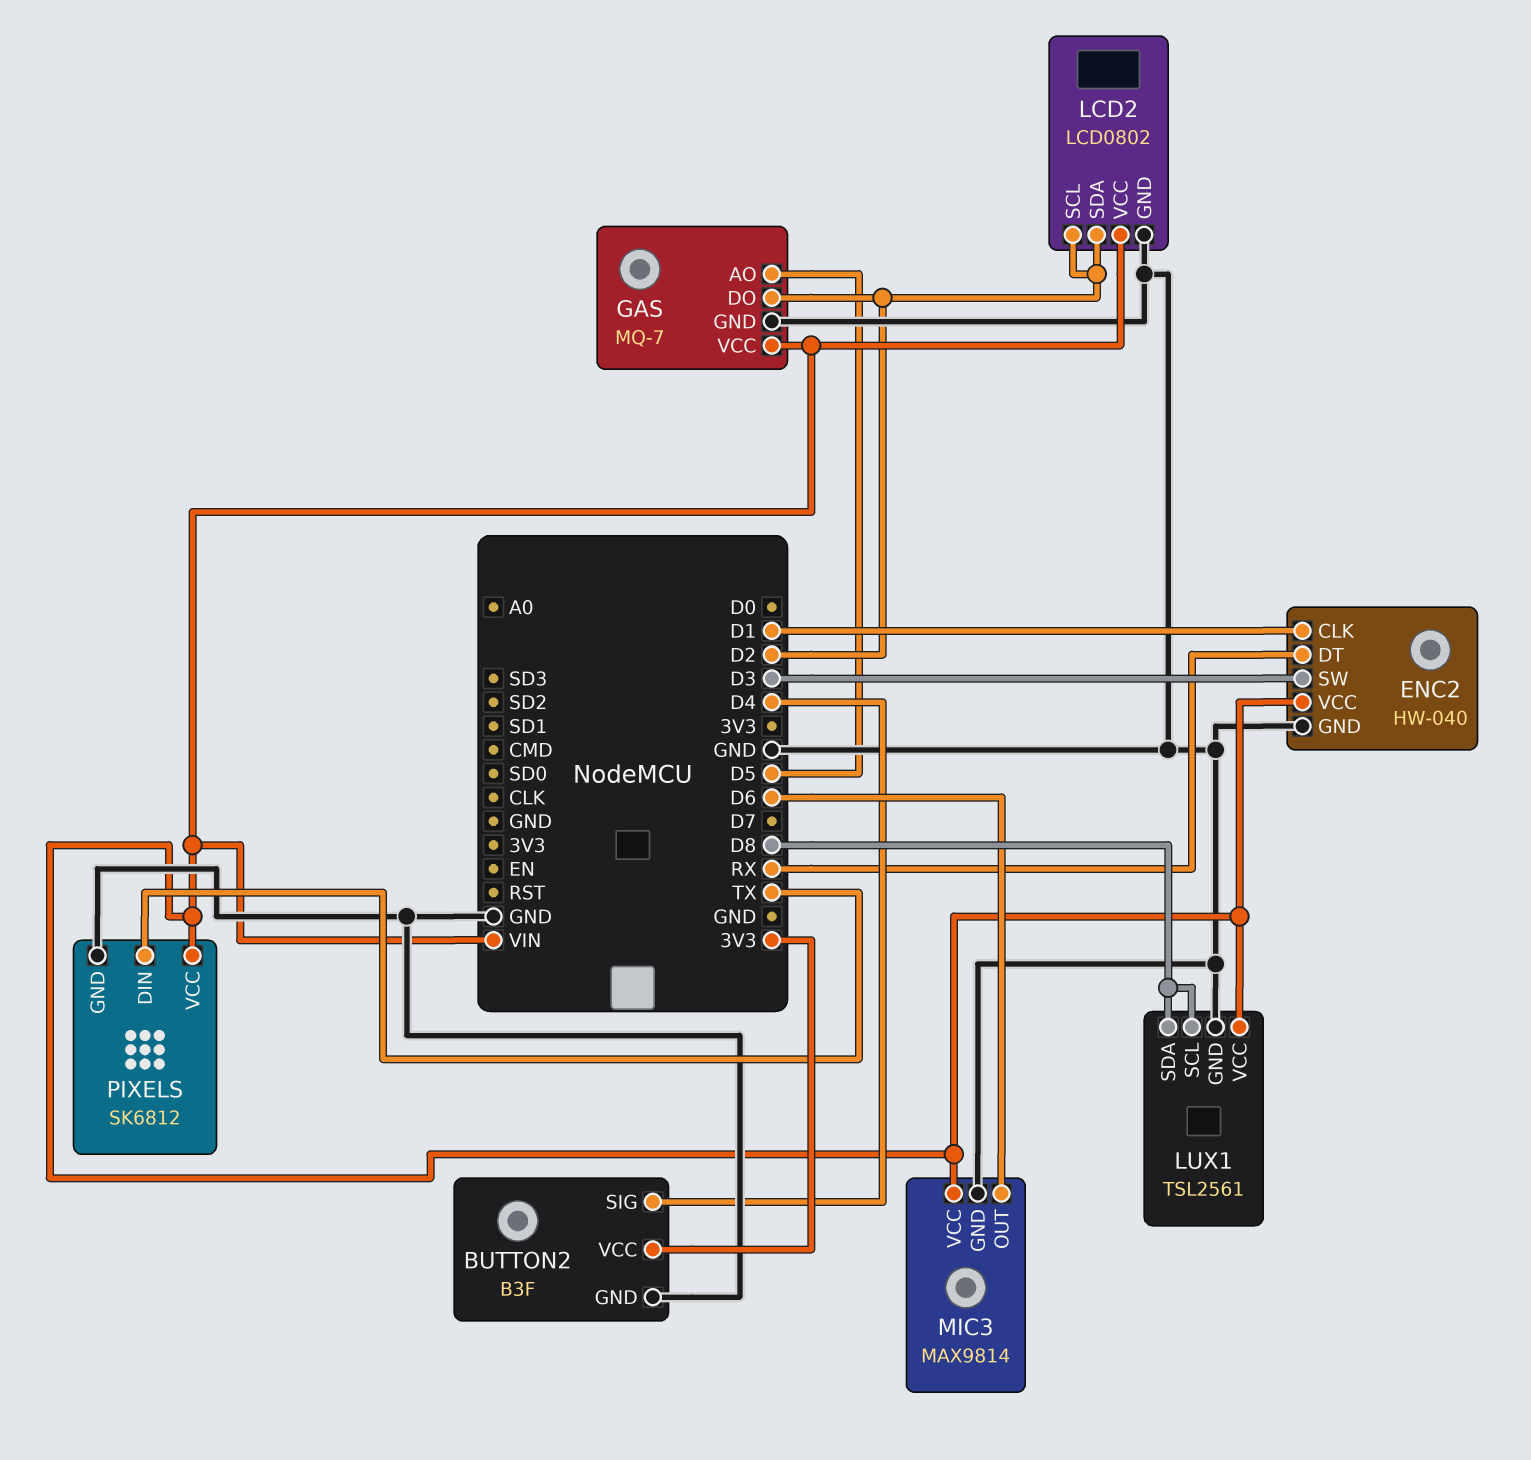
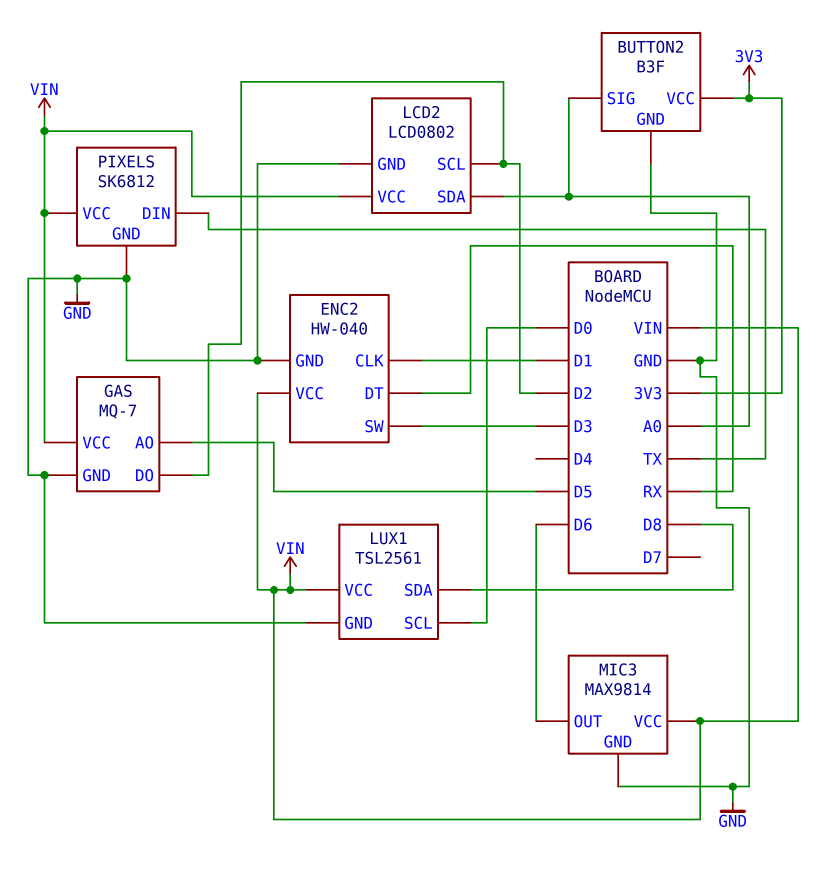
BUTTON2 pin SIG: D4 -> A0
LCD2 pin SDA: D2 -> A0
LUX1 pin SCL: D8 -> D0

